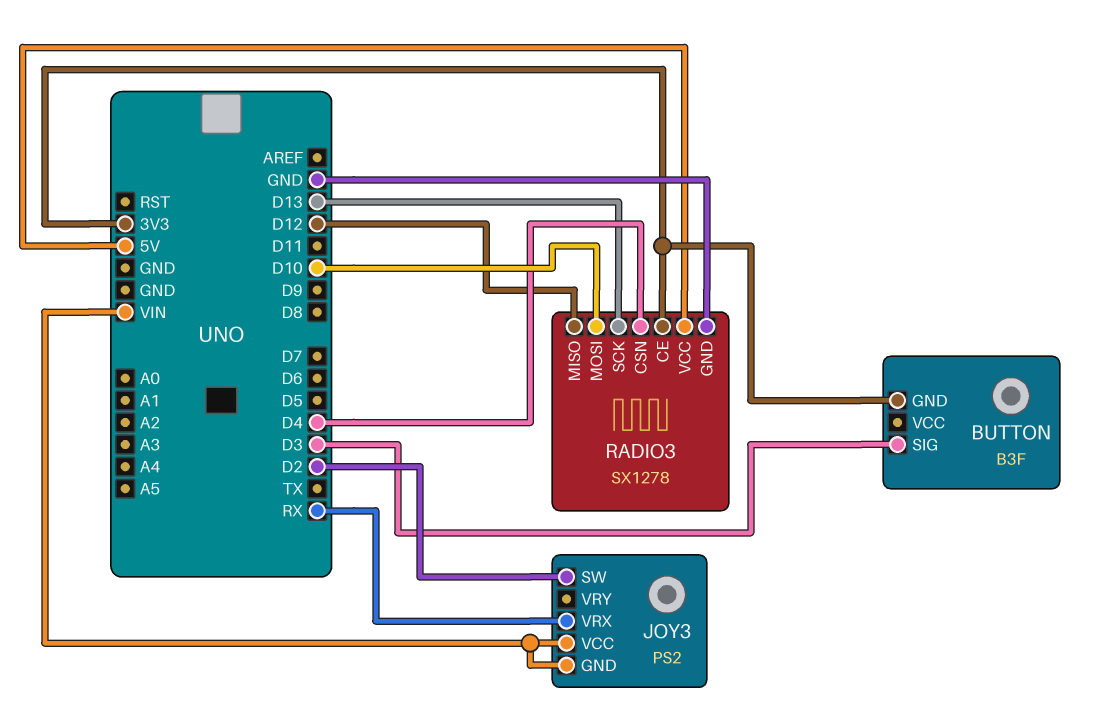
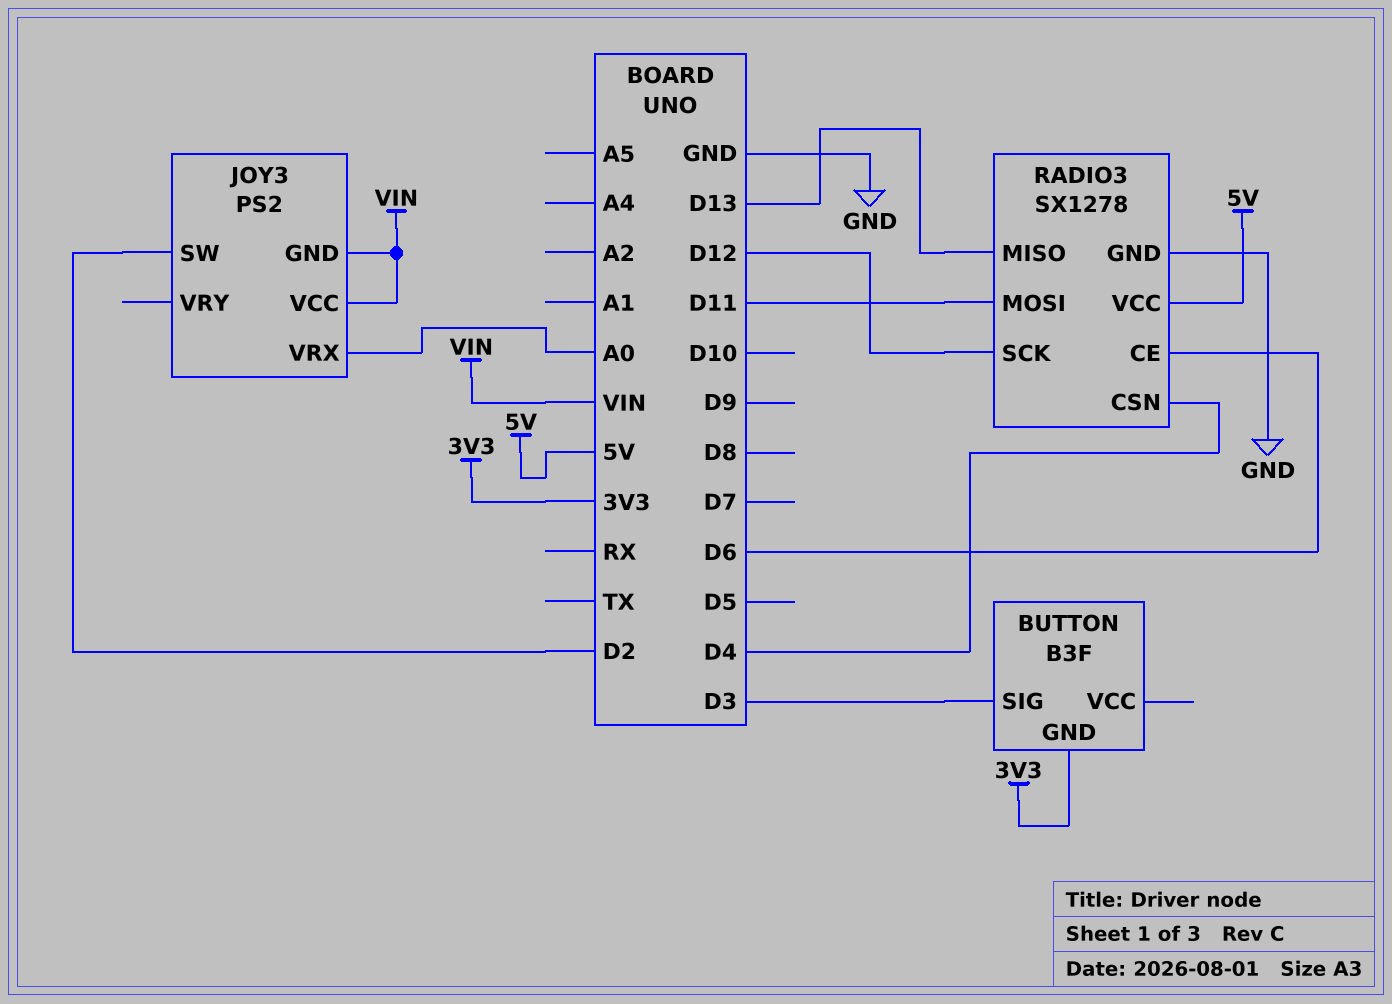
JOY3 pin VRX: RX -> A0
RADIO3 pin CE: 3V3 -> D6
RADIO3 pin MISO: D12 -> D13
RADIO3 pin MOSI: D10 -> D11
RADIO3 pin SCK: D13 -> D12

